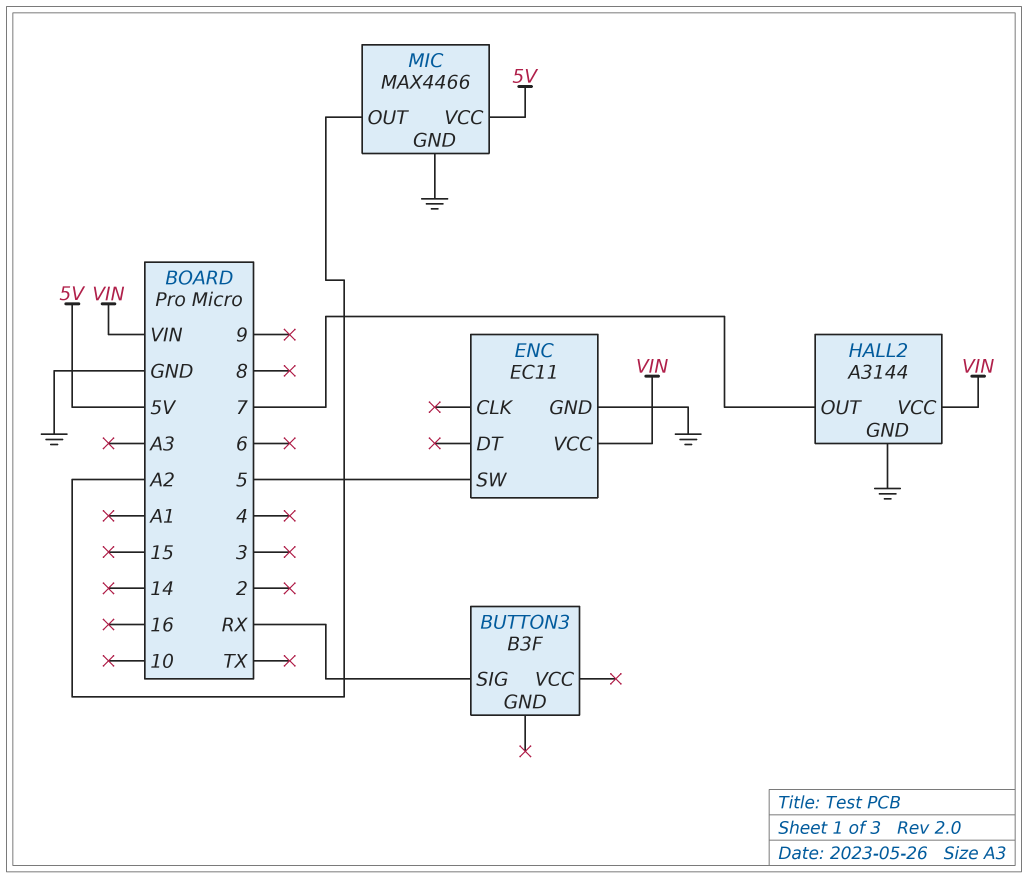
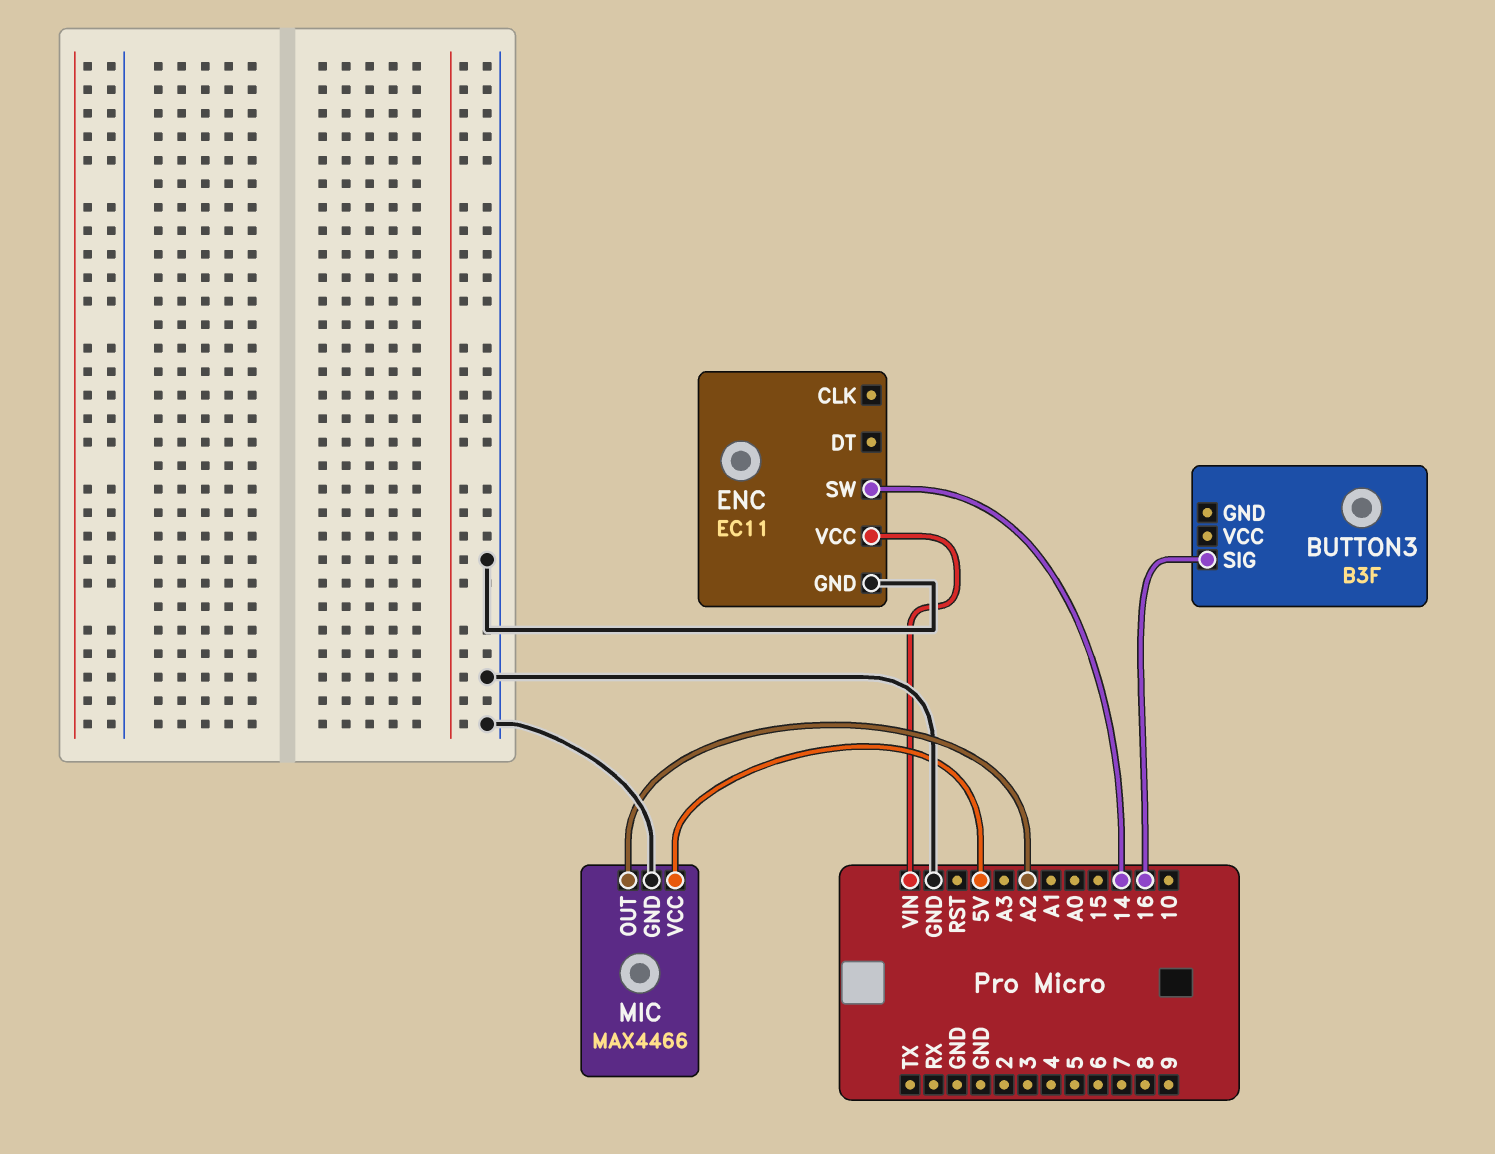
BUTTON3 pin SIG: RX -> 16
ENC pin SW: 5 -> 14
HALL2: A3144 -> none
HALL2 pin GND: GND -> none
HALL2 pin OUT: 7 -> none
HALL2 pin VCC: VIN -> none

